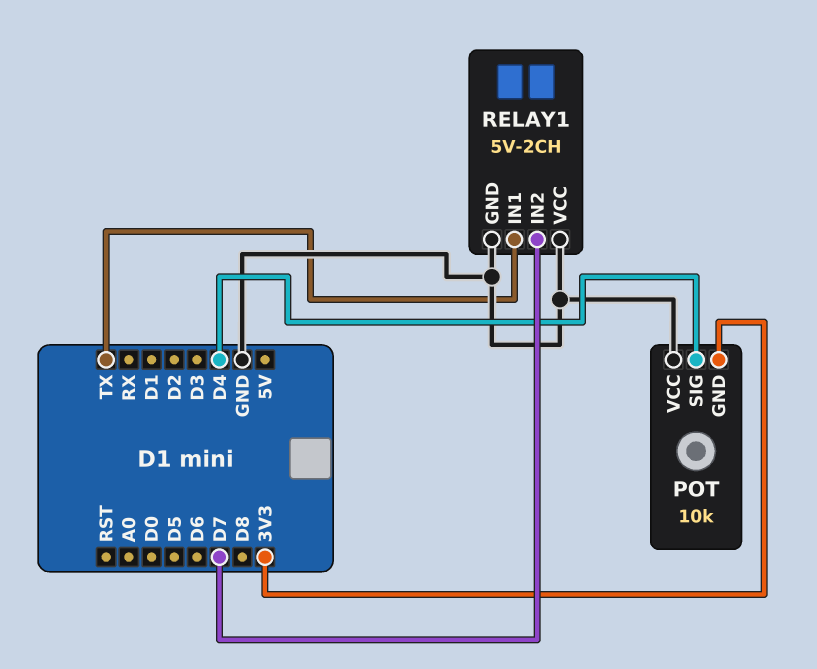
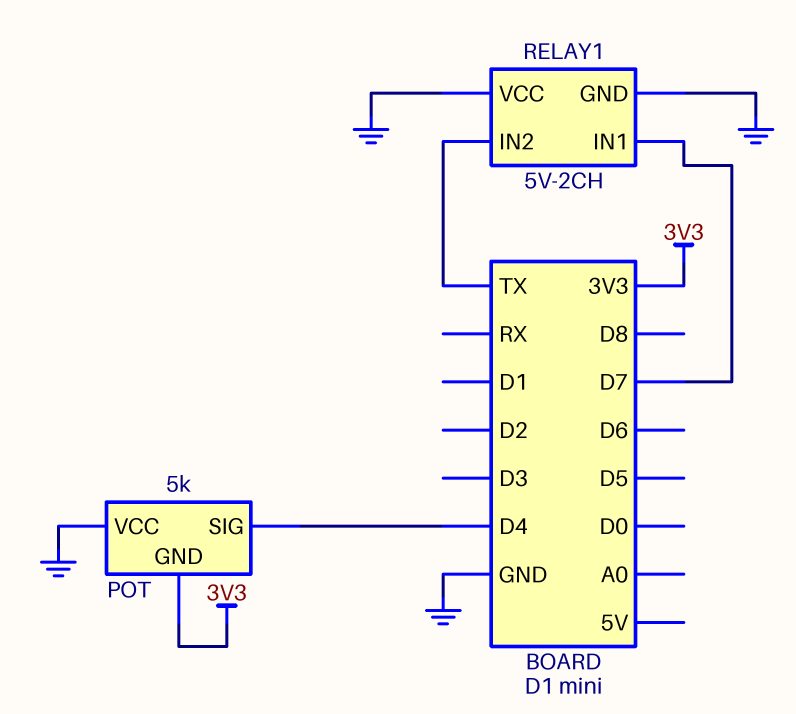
POT: 10k -> 5k
RELAY1 pin IN1: TX -> D7
RELAY1 pin IN2: D7 -> TX

